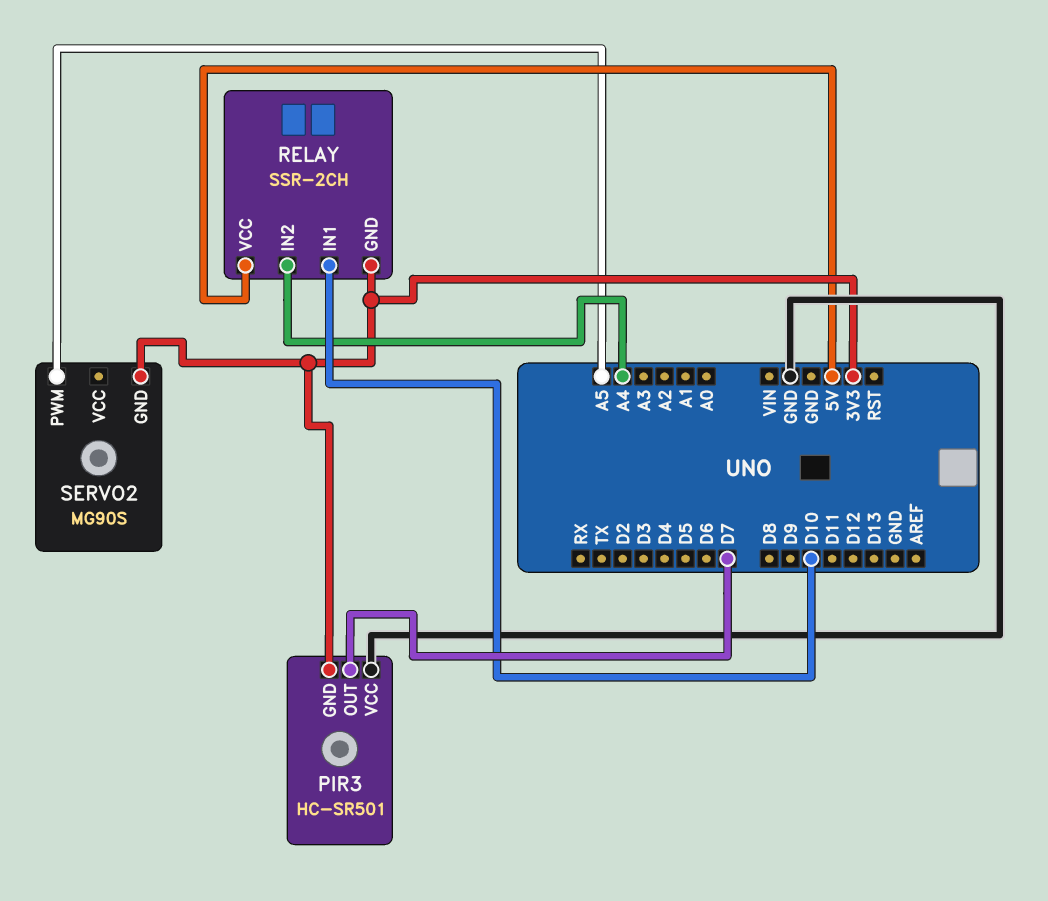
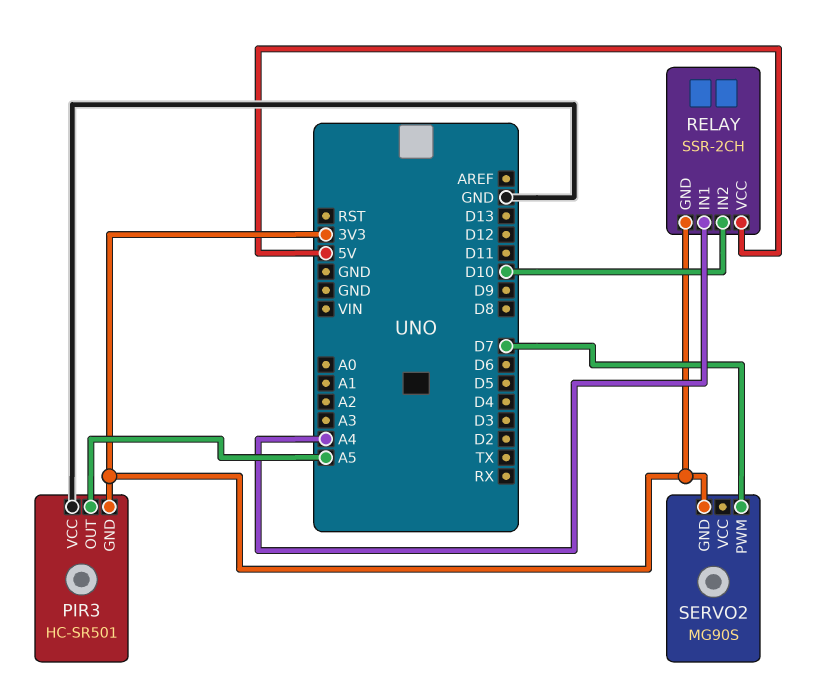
PIR3 pin OUT: D7 -> A5
RELAY pin IN1: D10 -> A4
RELAY pin IN2: A4 -> D10
SERVO2 pin PWM: A5 -> D7

